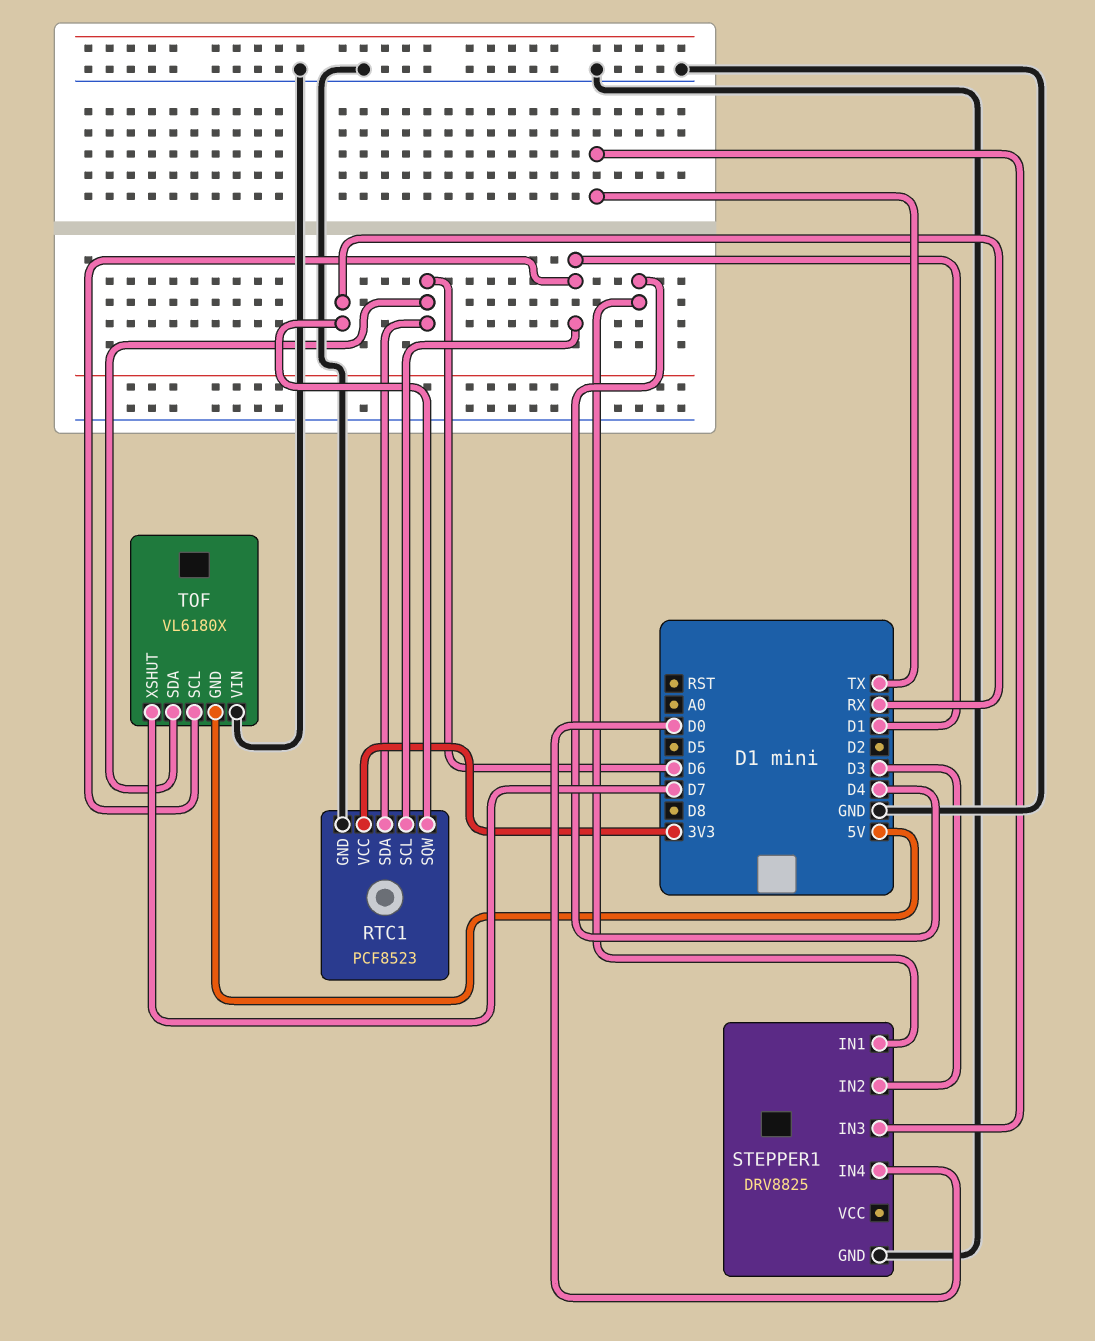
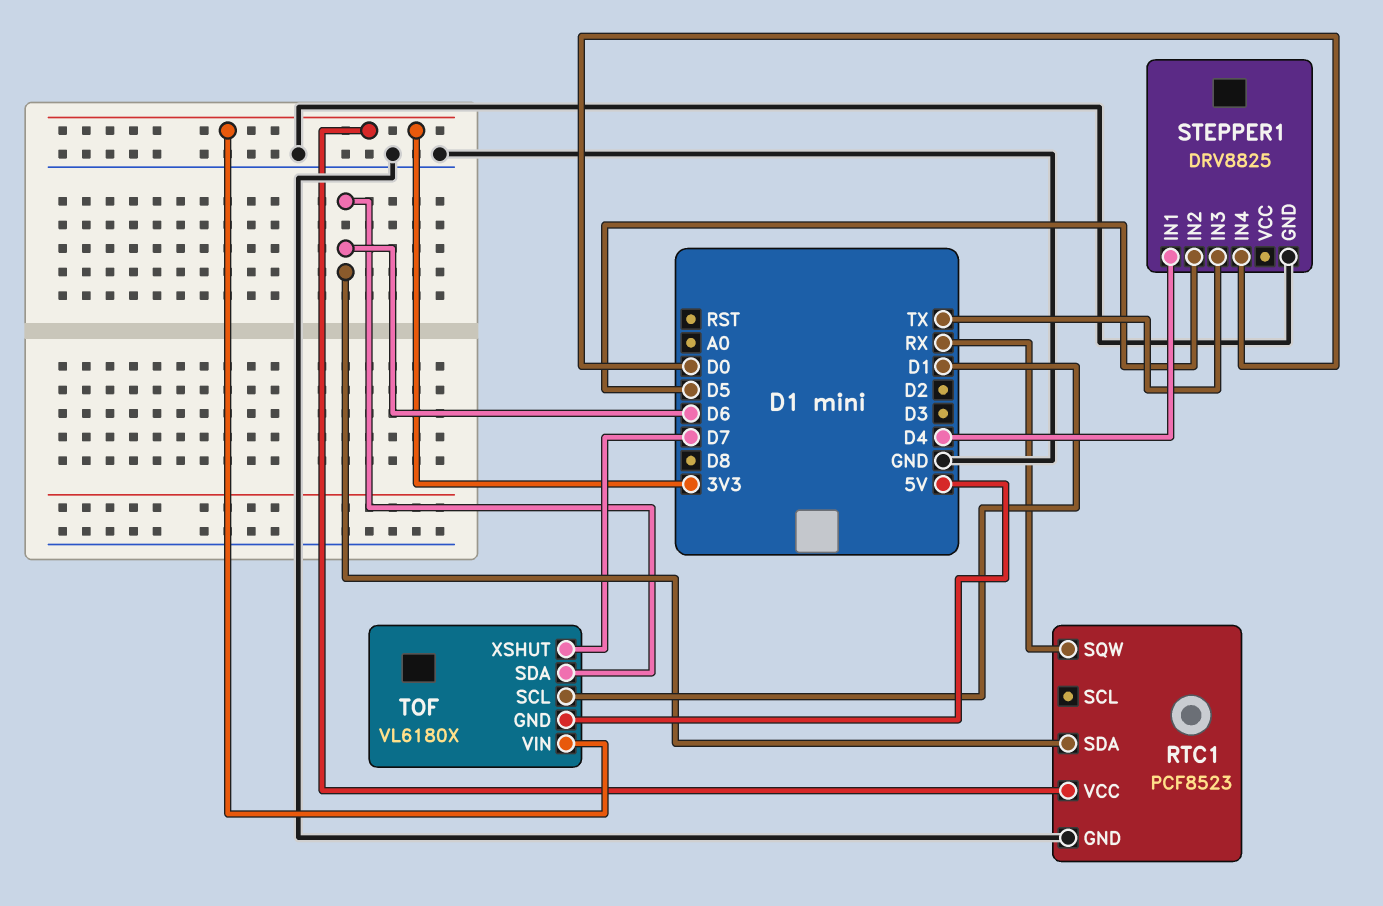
RTC1 pin SCL: D1 -> none
STEPPER1 pin IN2: D3 -> D5
TOF pin VIN: GND -> 3V3

